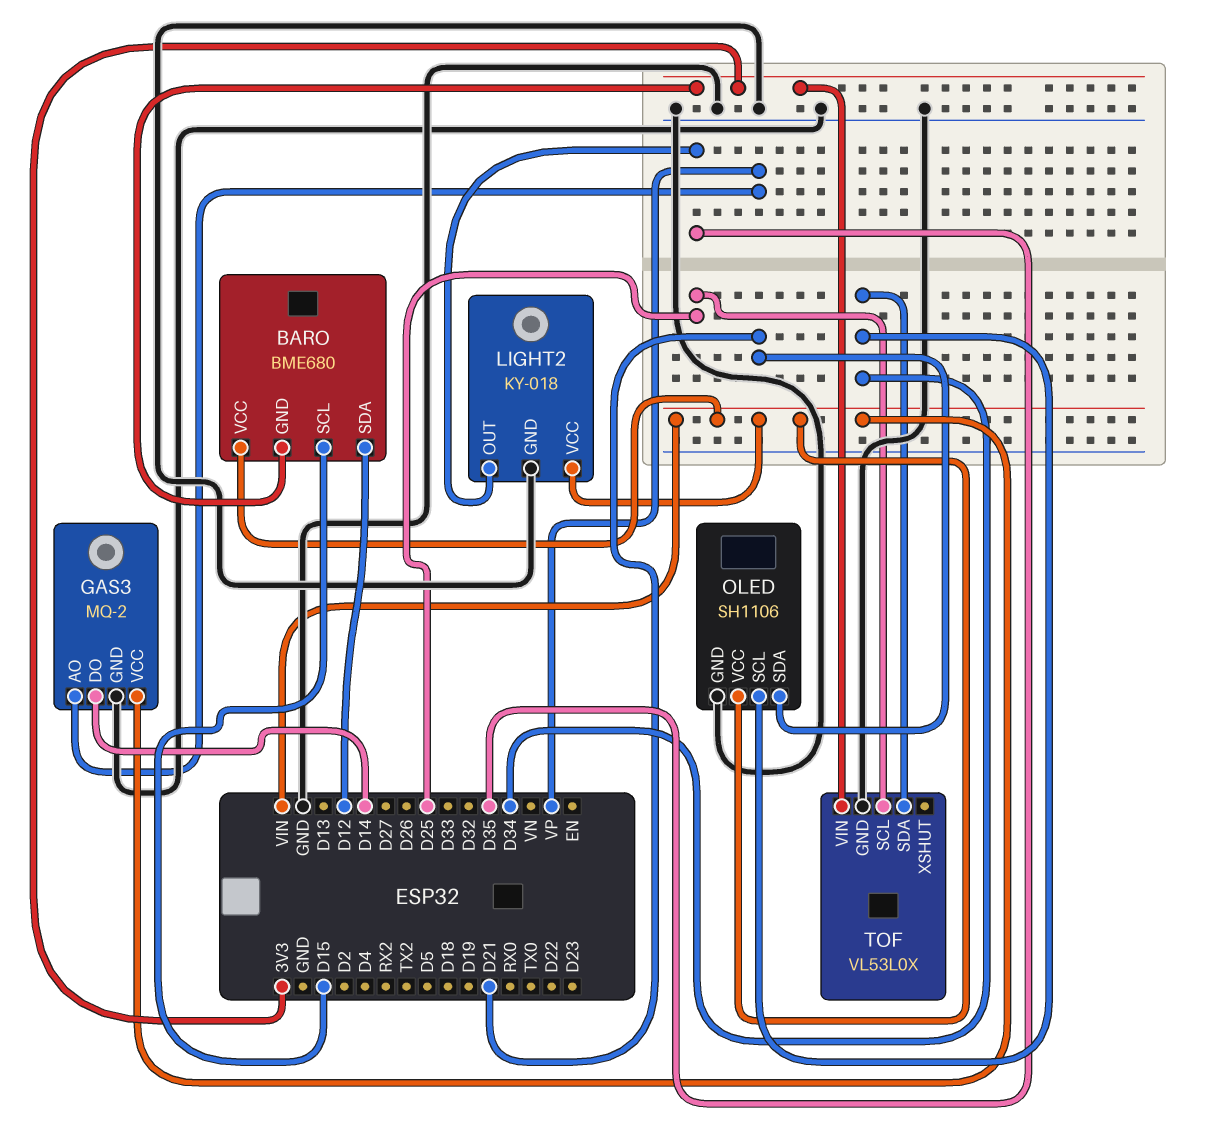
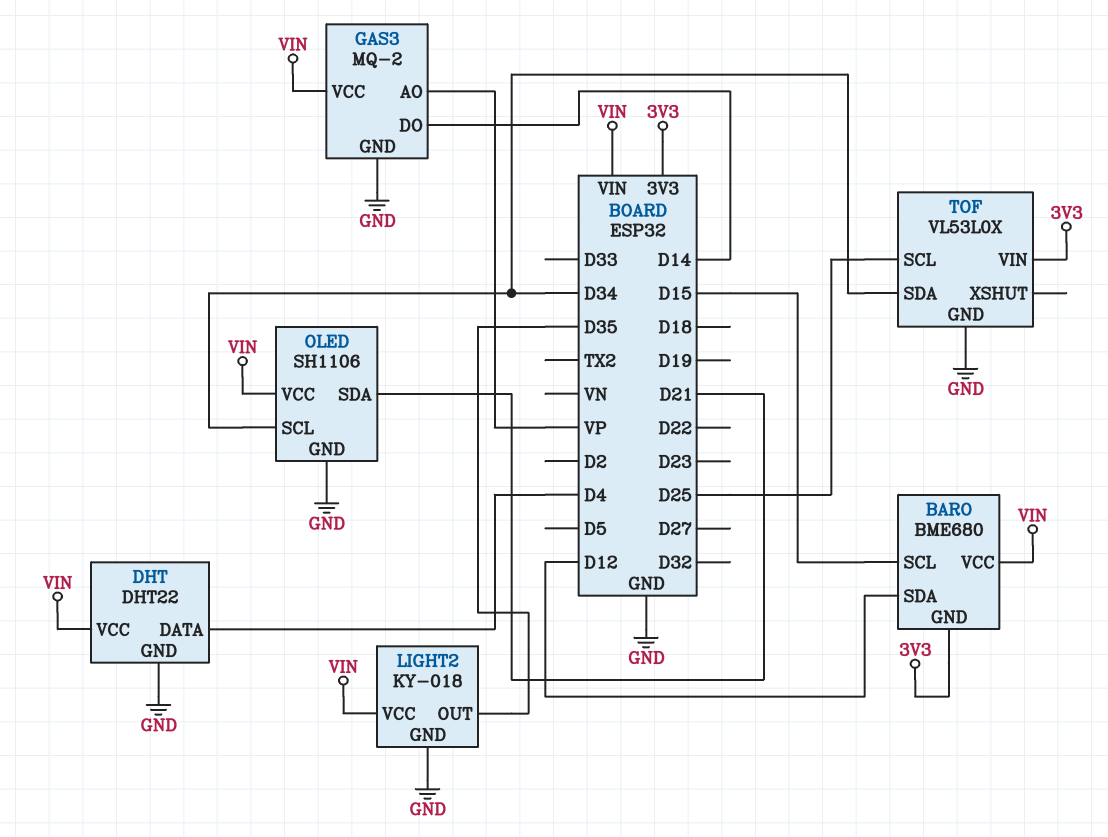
DHT: none -> DHT22
DHT pin DATA: none -> D4
DHT pin GND: none -> GND
DHT pin VCC: none -> VIN

